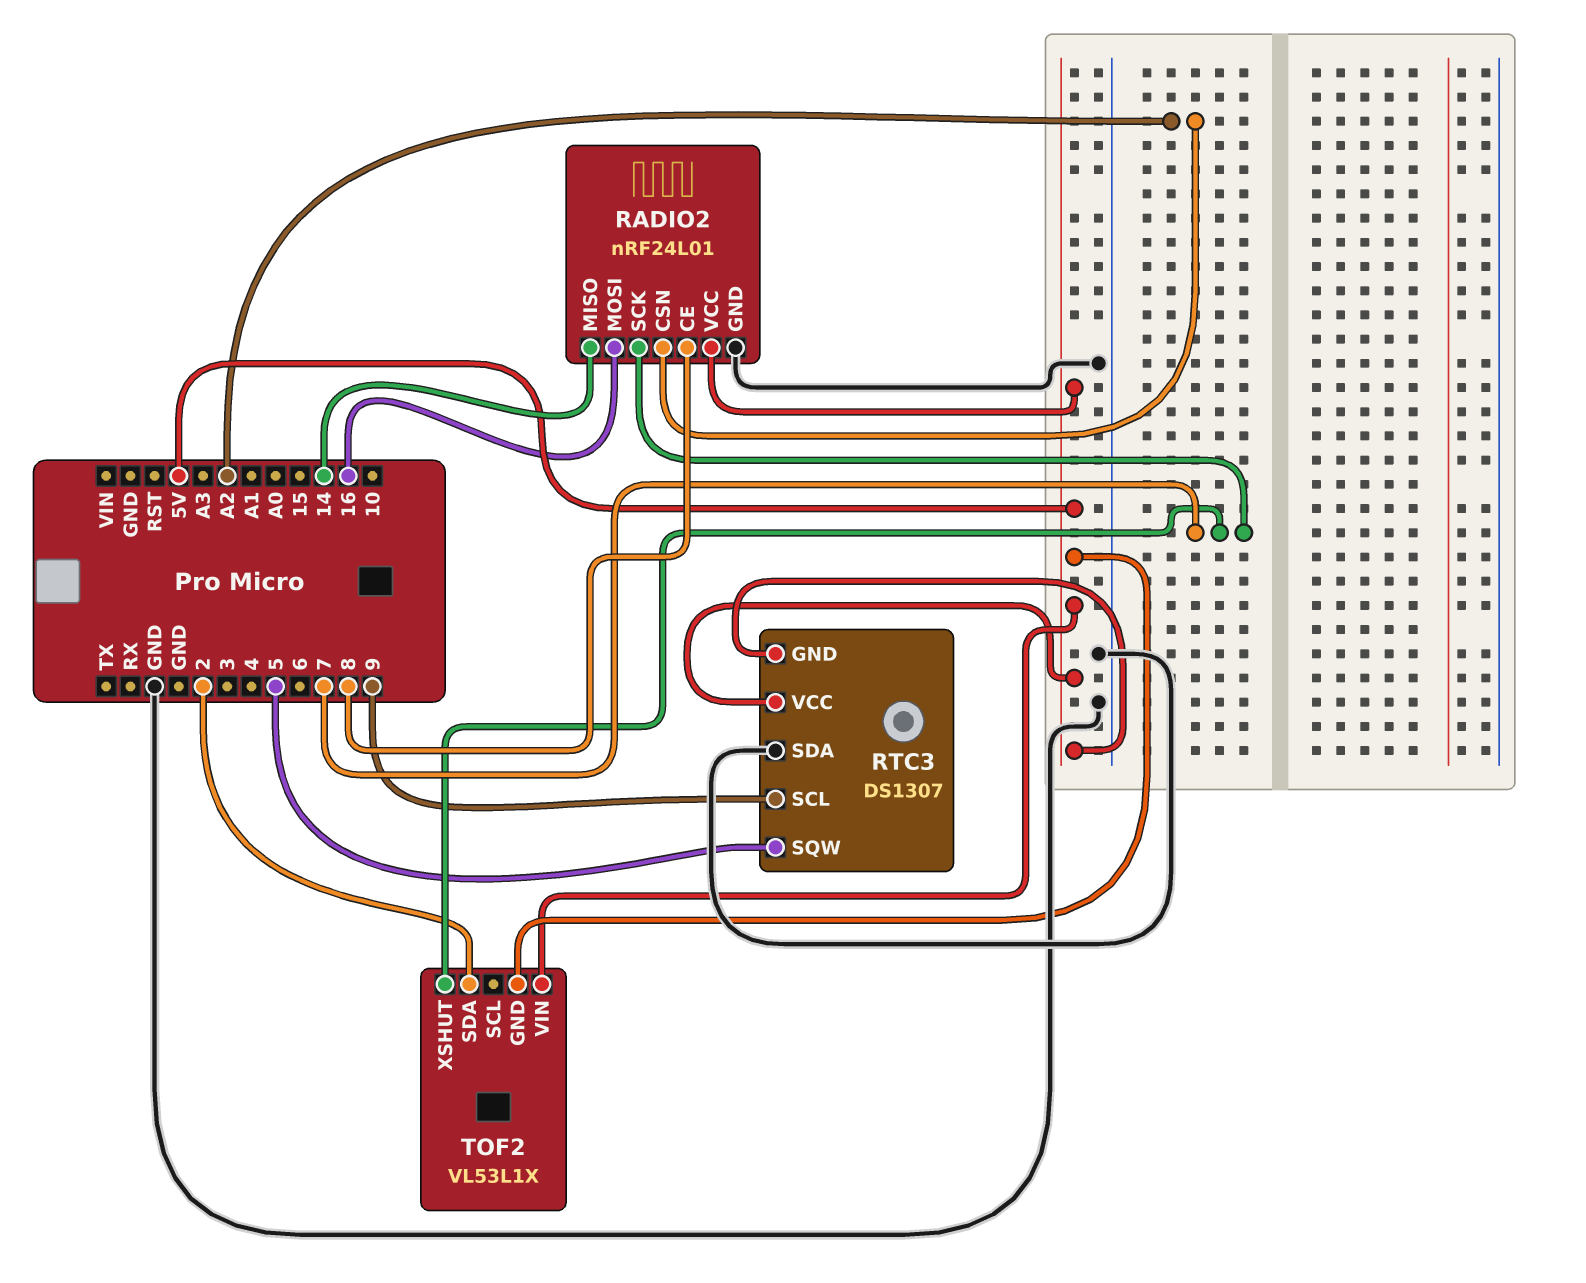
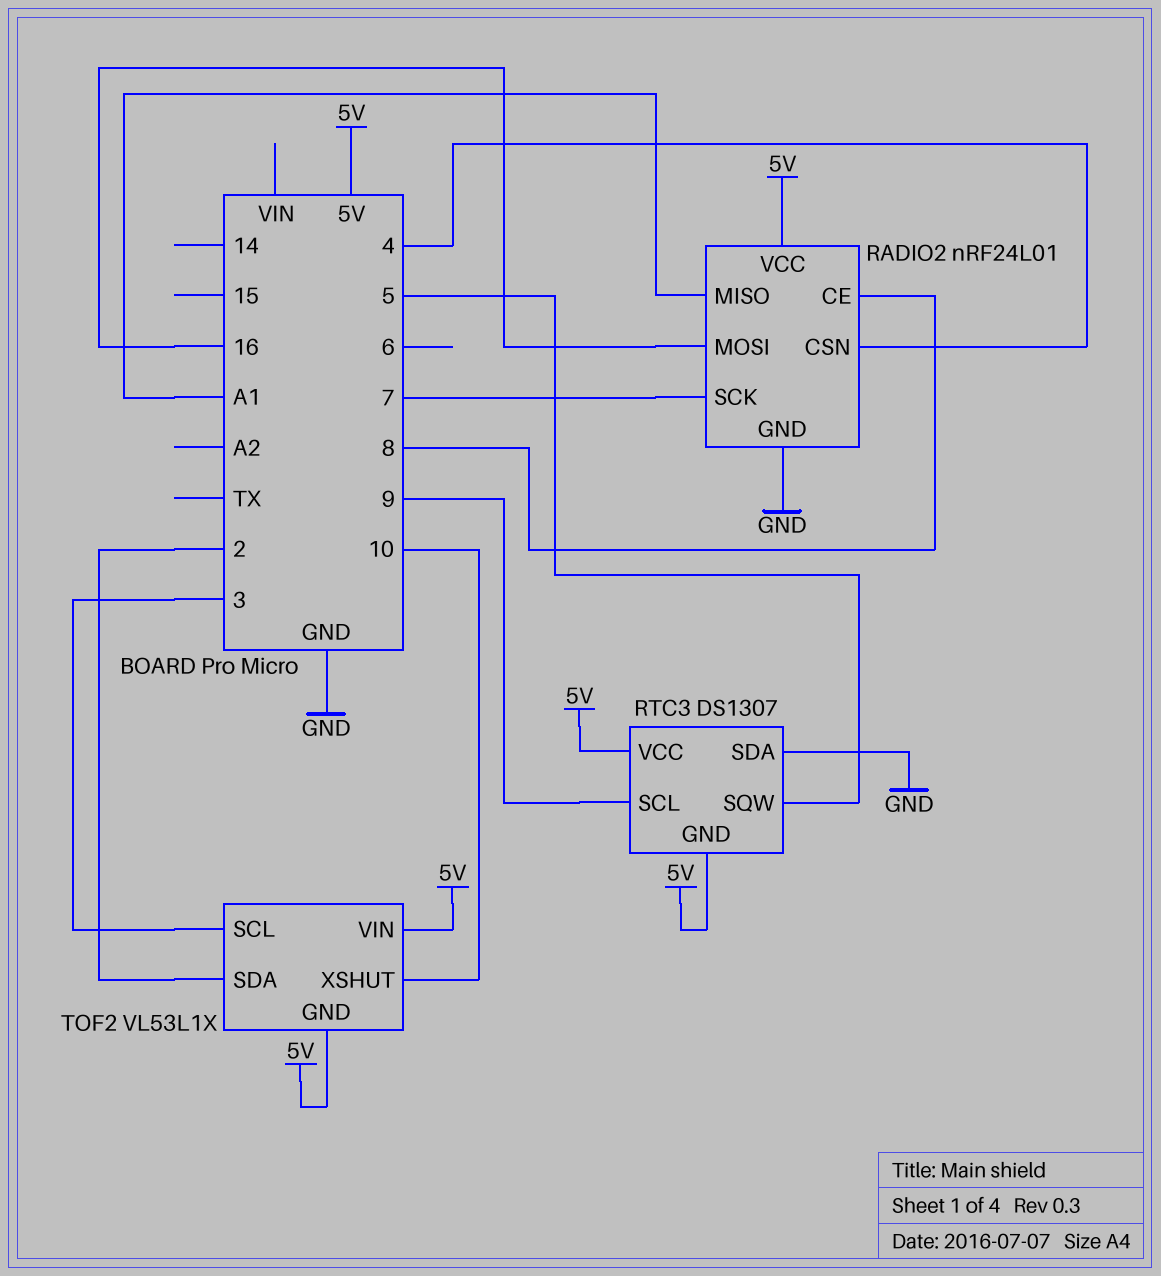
RADIO2 pin CSN: A2 -> 4
RADIO2 pin MISO: 14 -> A1
TOF2 pin SCL: none -> 3
TOF2 pin XSHUT: 7 -> 10

